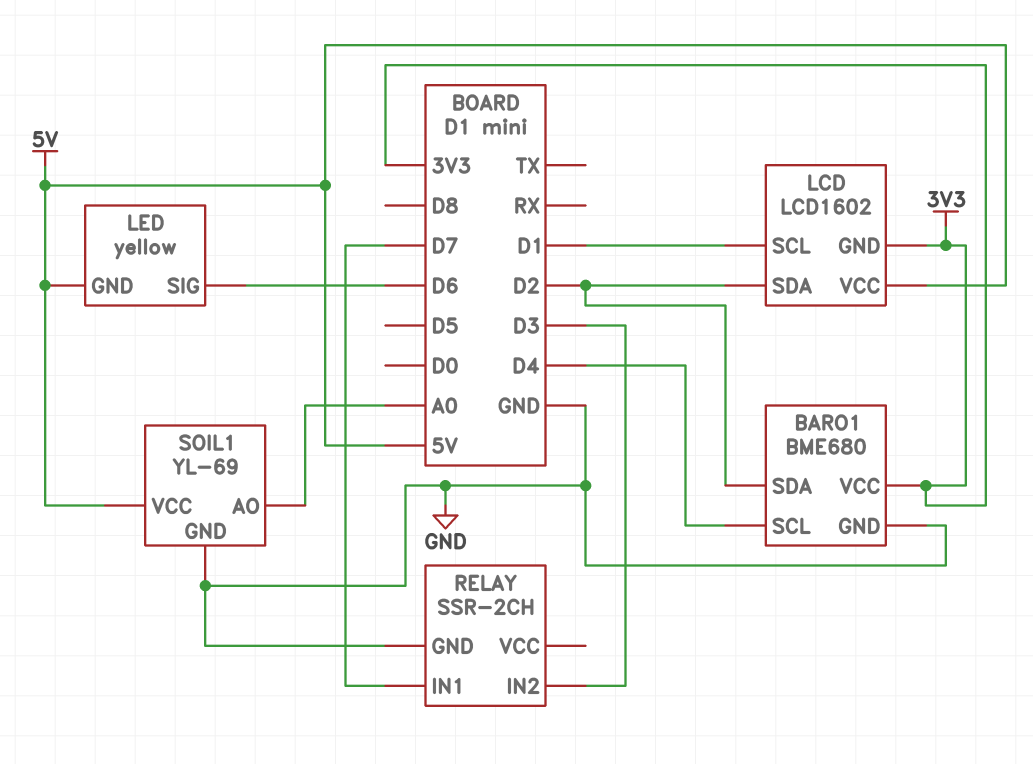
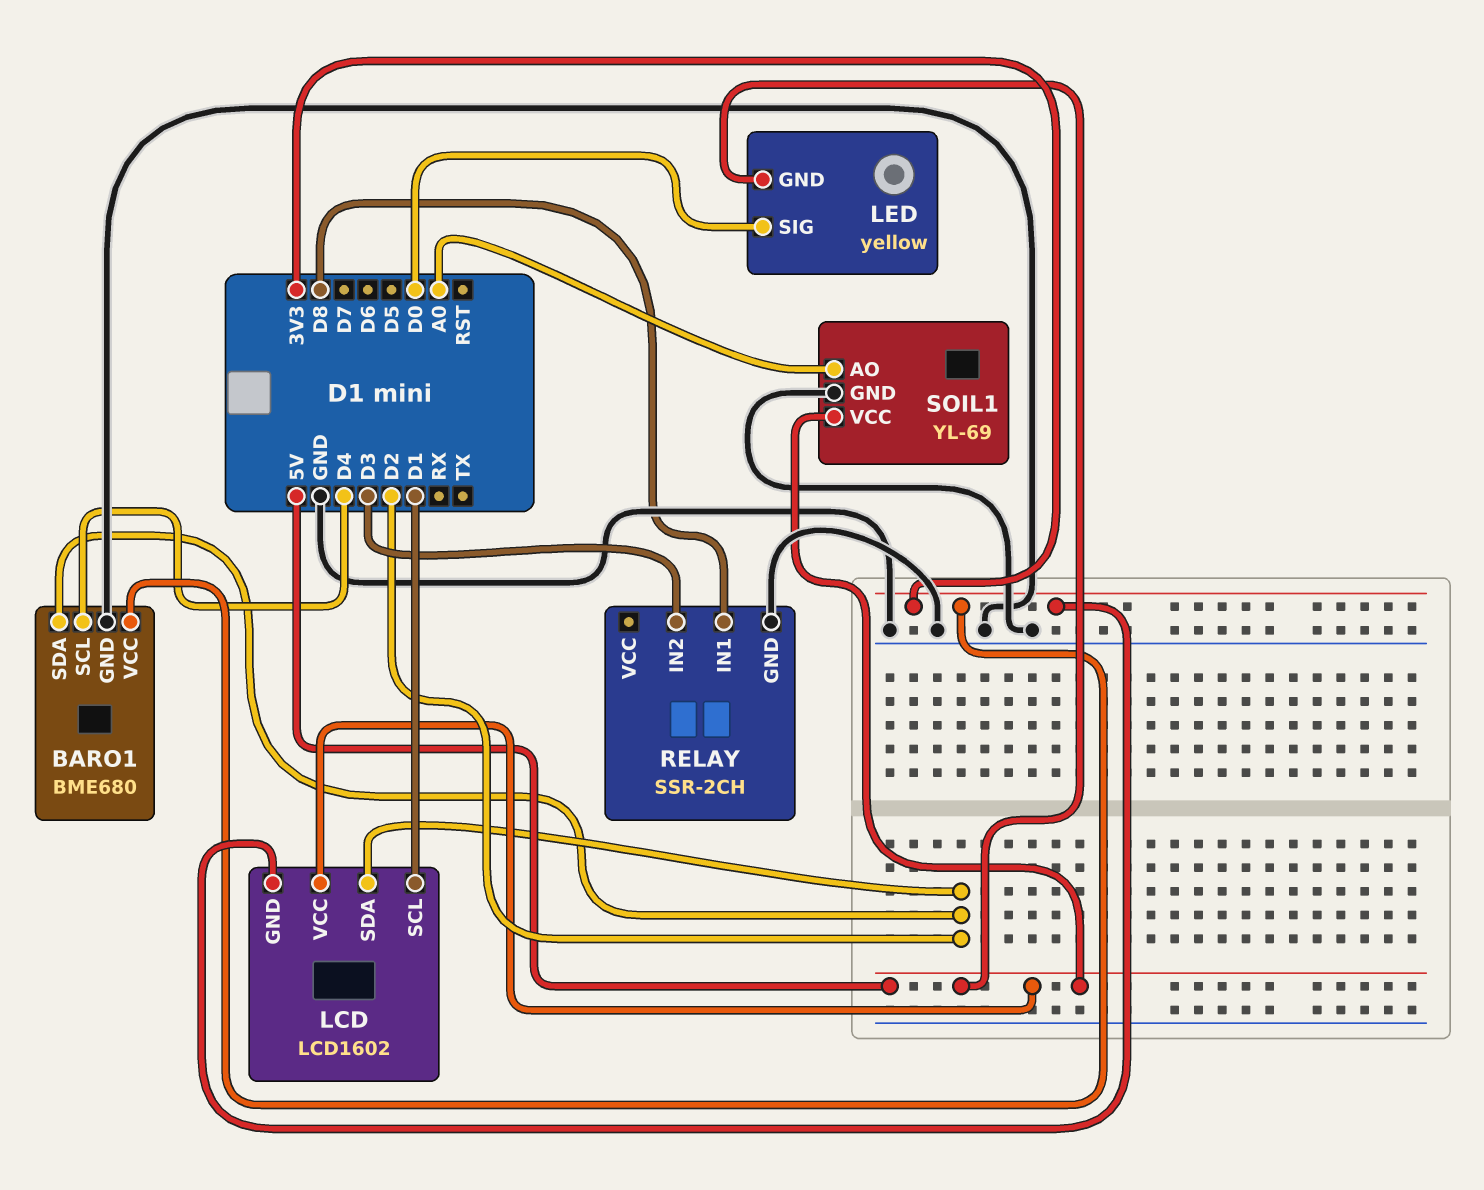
LED pin SIG: D6 -> D0
RELAY pin IN1: D7 -> D8

